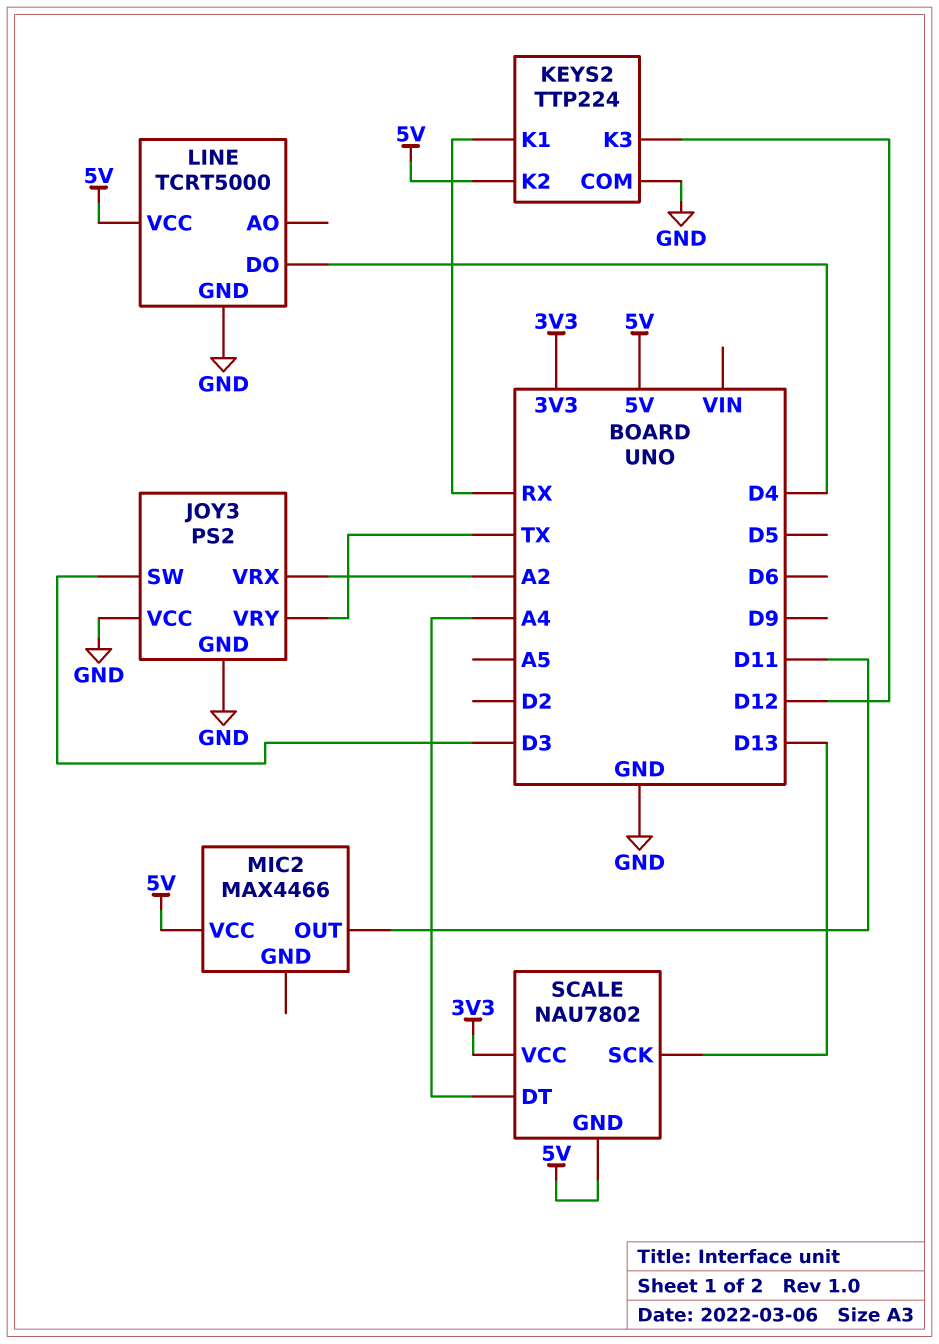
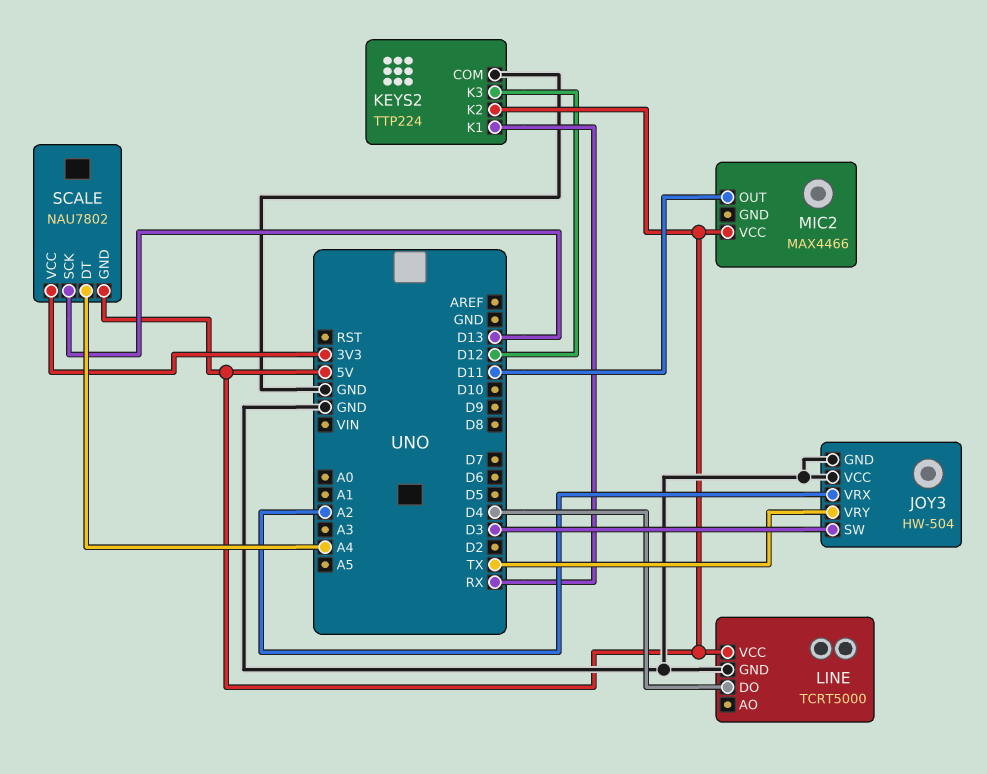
JOY3: PS2 -> HW-504

